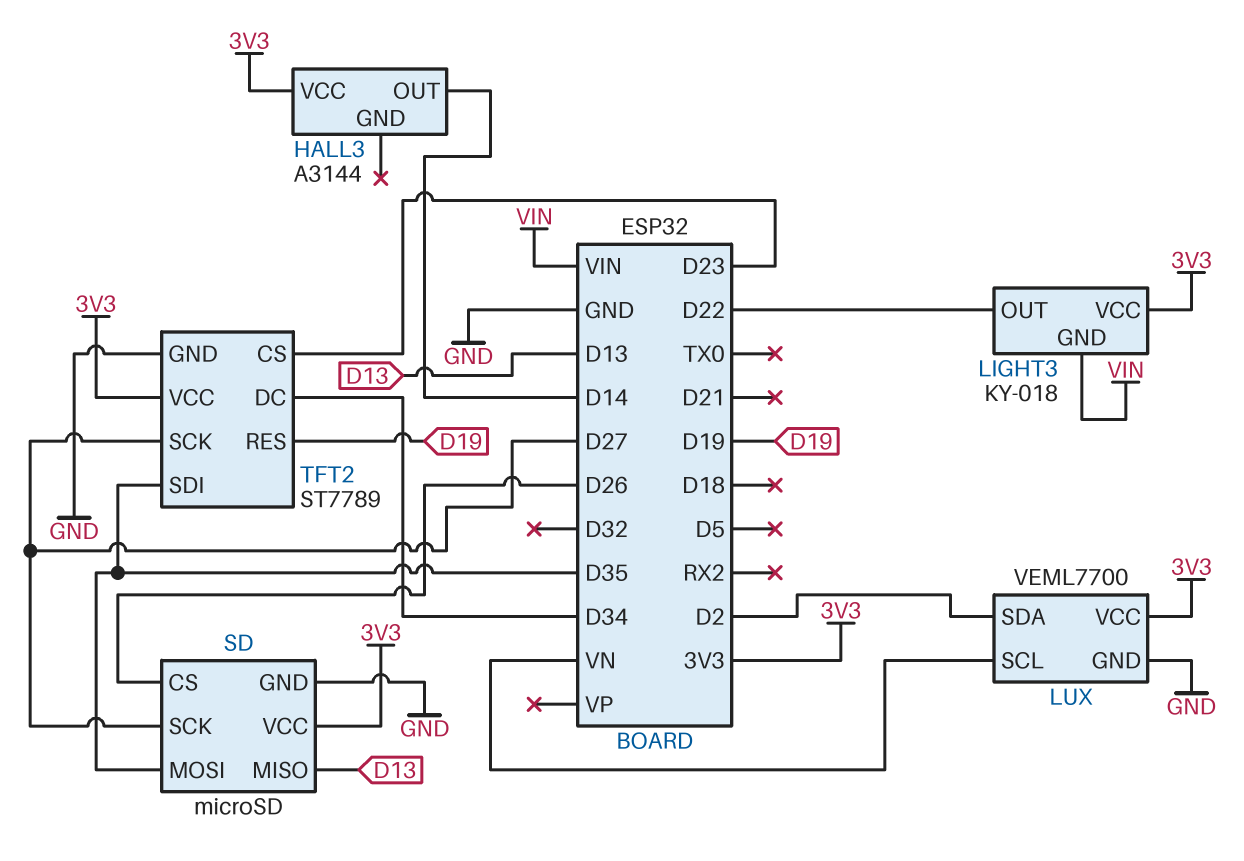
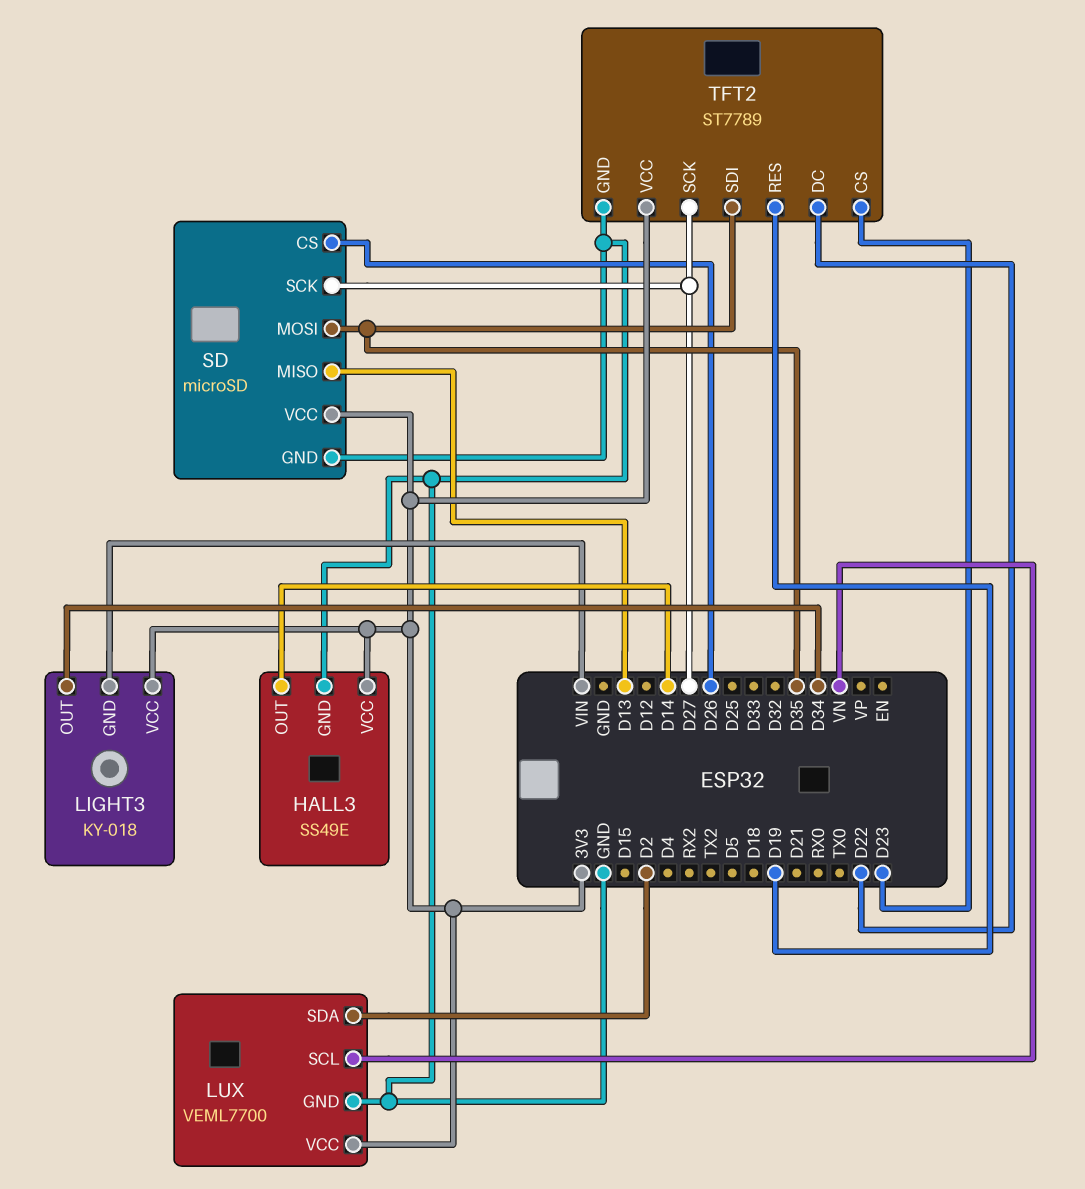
HALL3: A3144 -> SS49E
HALL3 pin GND: none -> GND
LIGHT3 pin OUT: D22 -> D34
TFT2 pin DC: D34 -> D22

